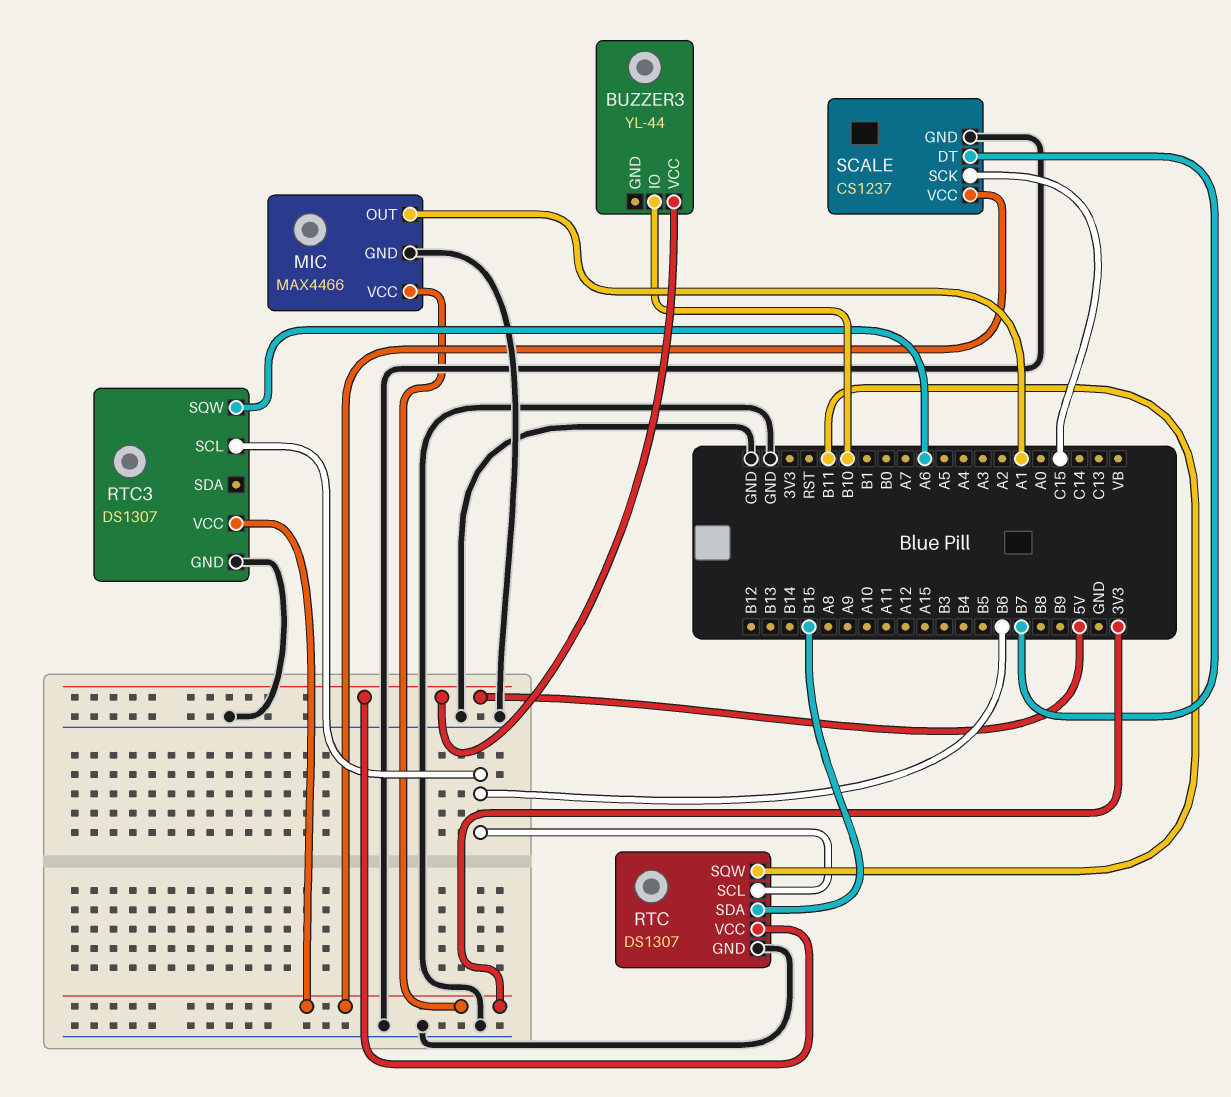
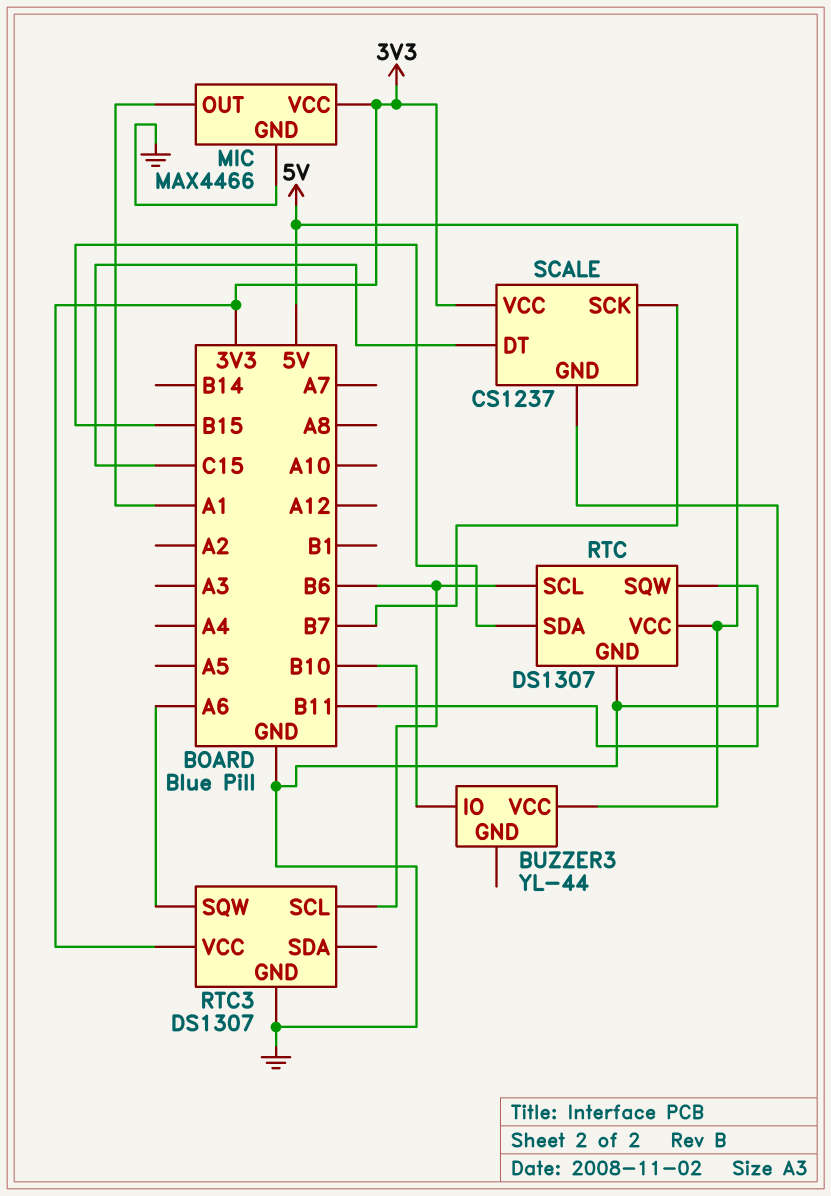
SCALE pin DT: B7 -> C15
SCALE pin SCK: C15 -> B7

